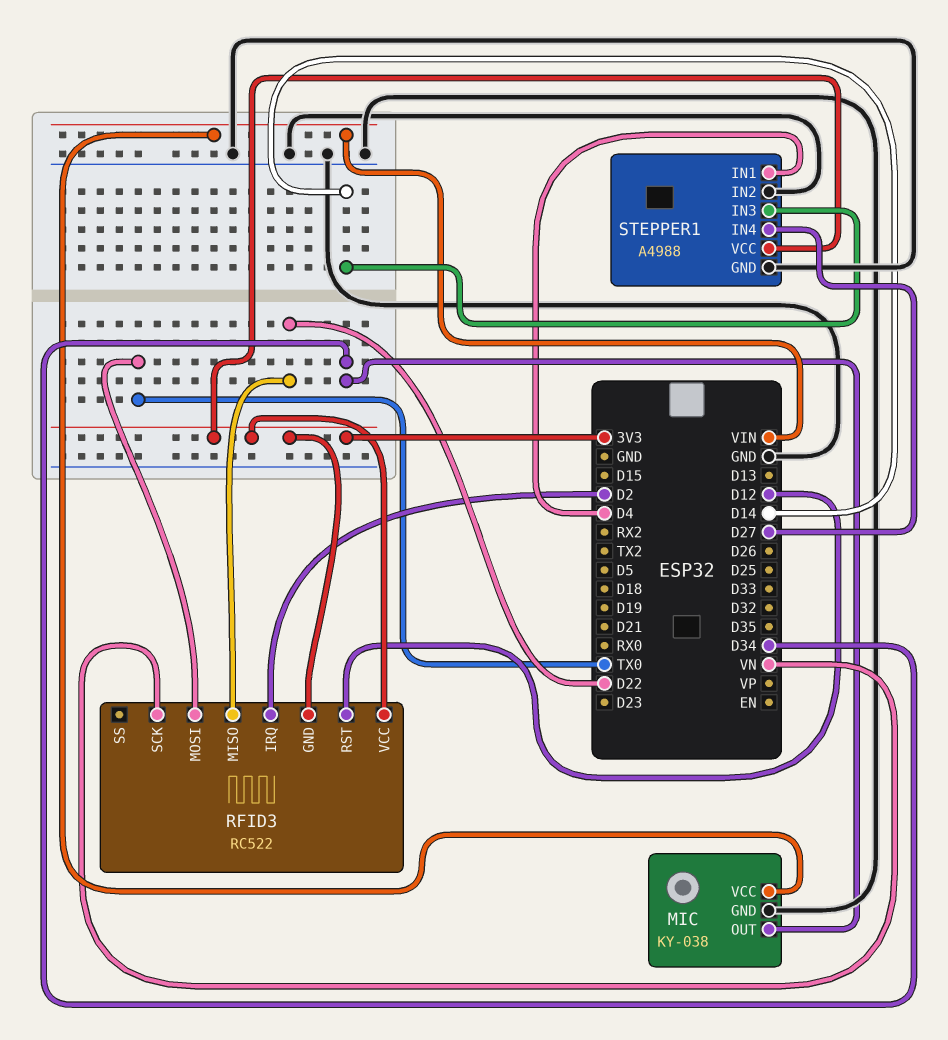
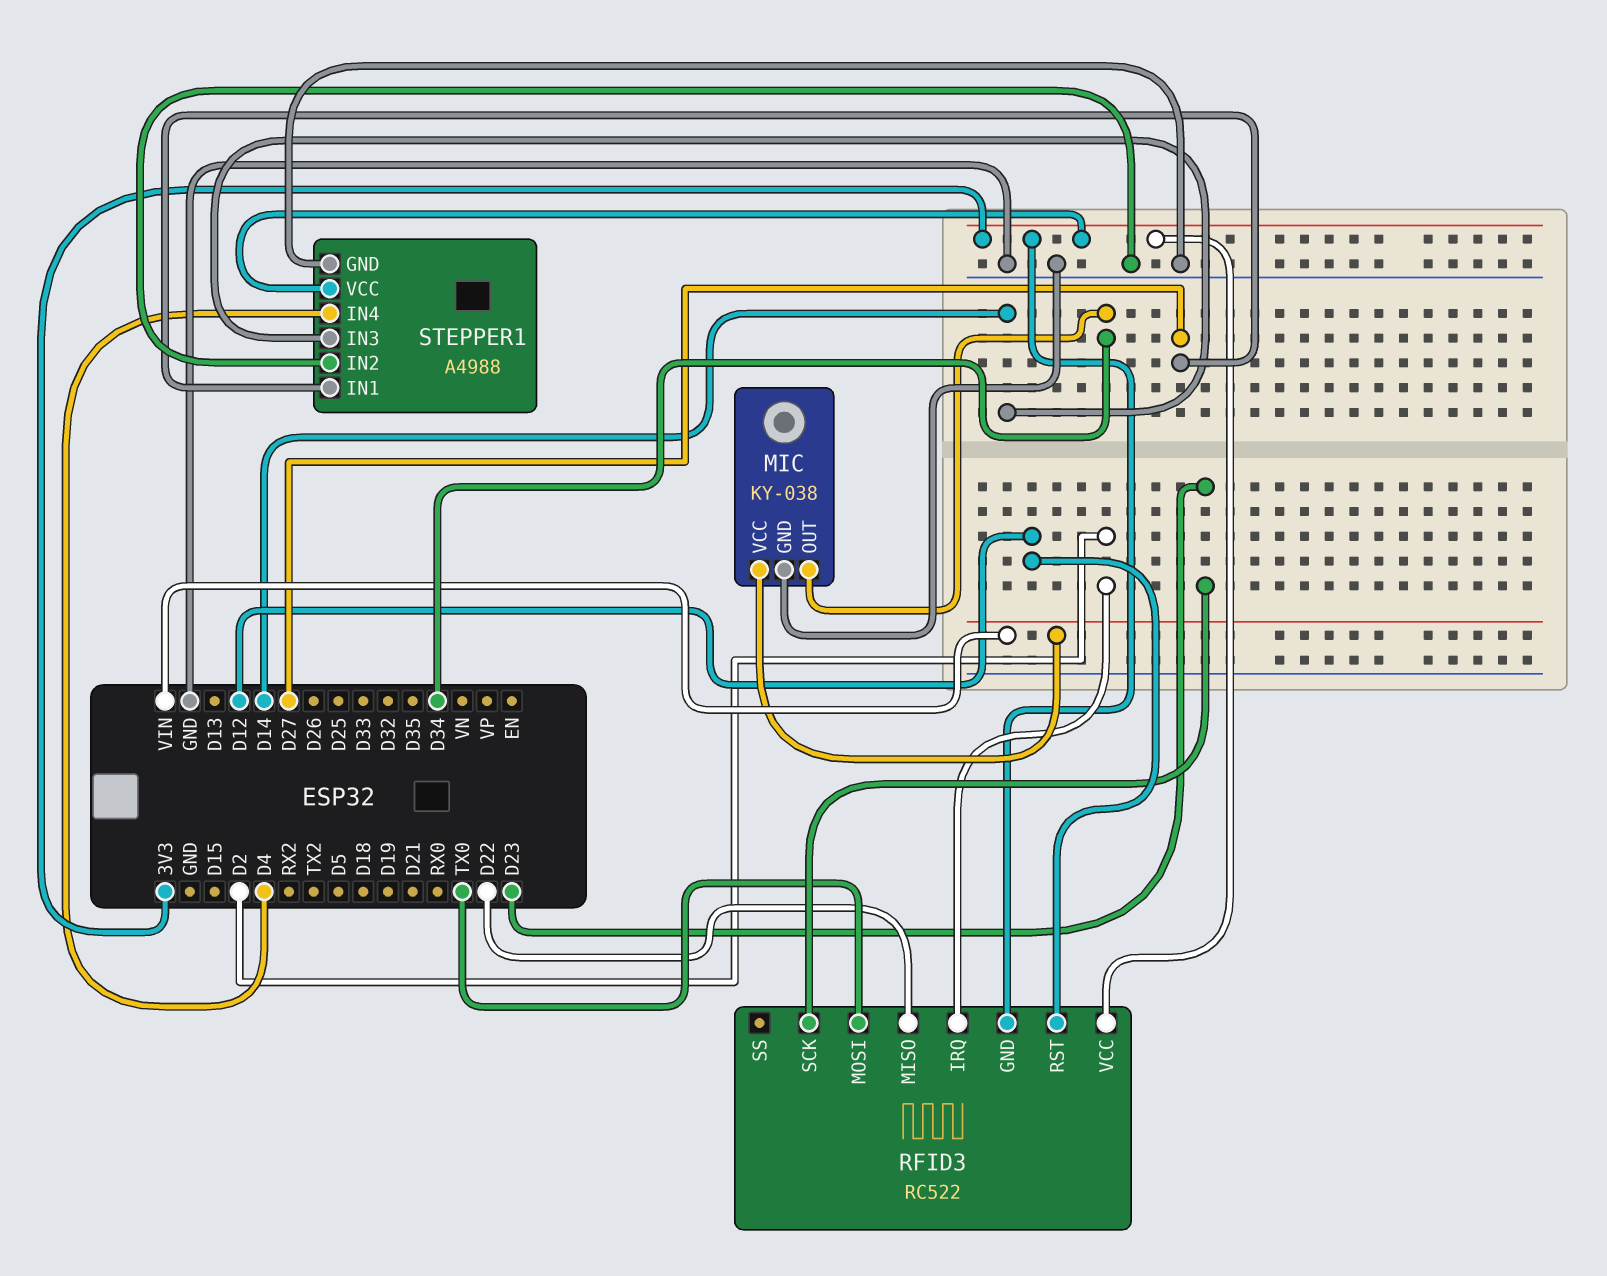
RFID3 pin SCK: VN -> D23
STEPPER1 pin IN1: D4 -> D27
STEPPER1 pin IN4: D27 -> D4

